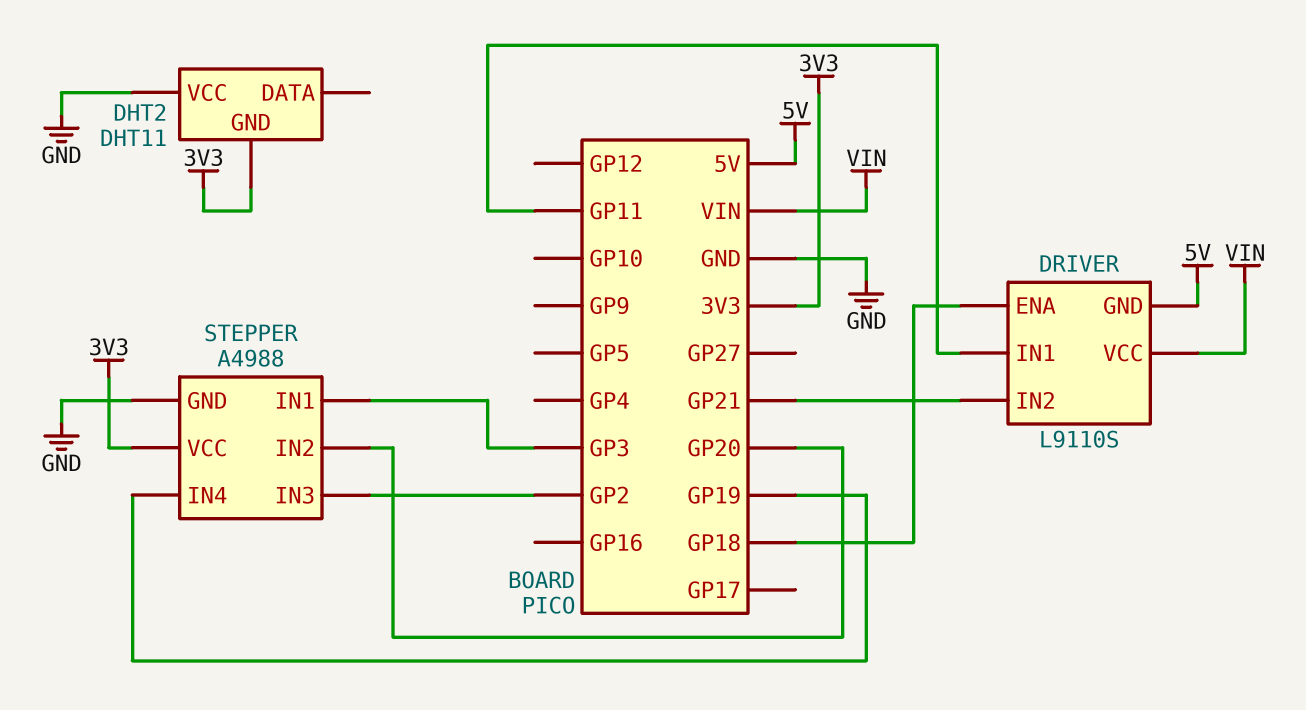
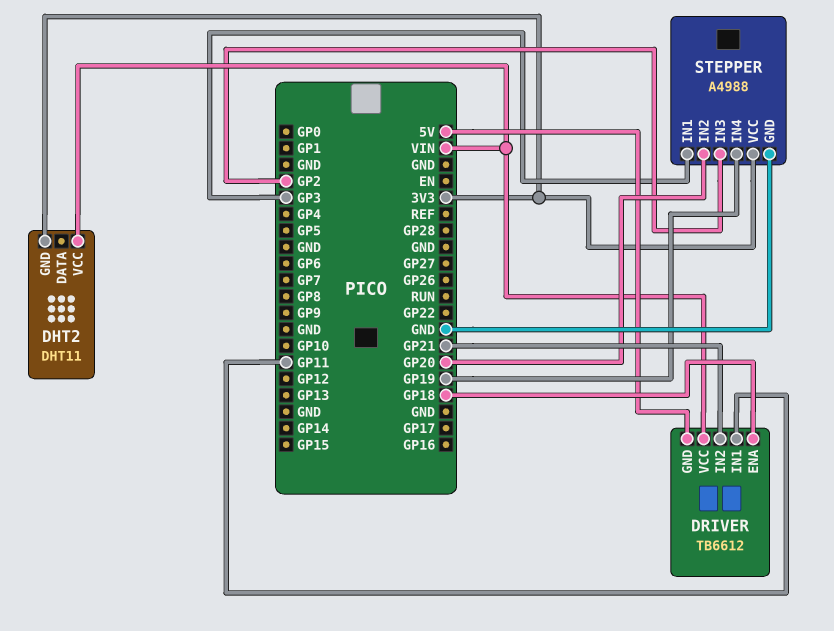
DHT2 pin VCC: GND -> VIN
DRIVER: L9110S -> TB6612

